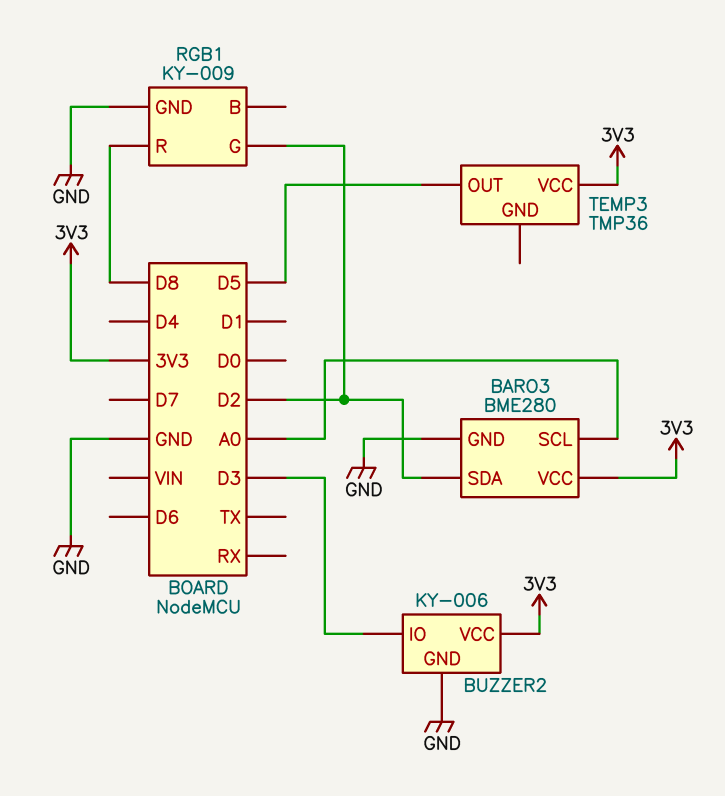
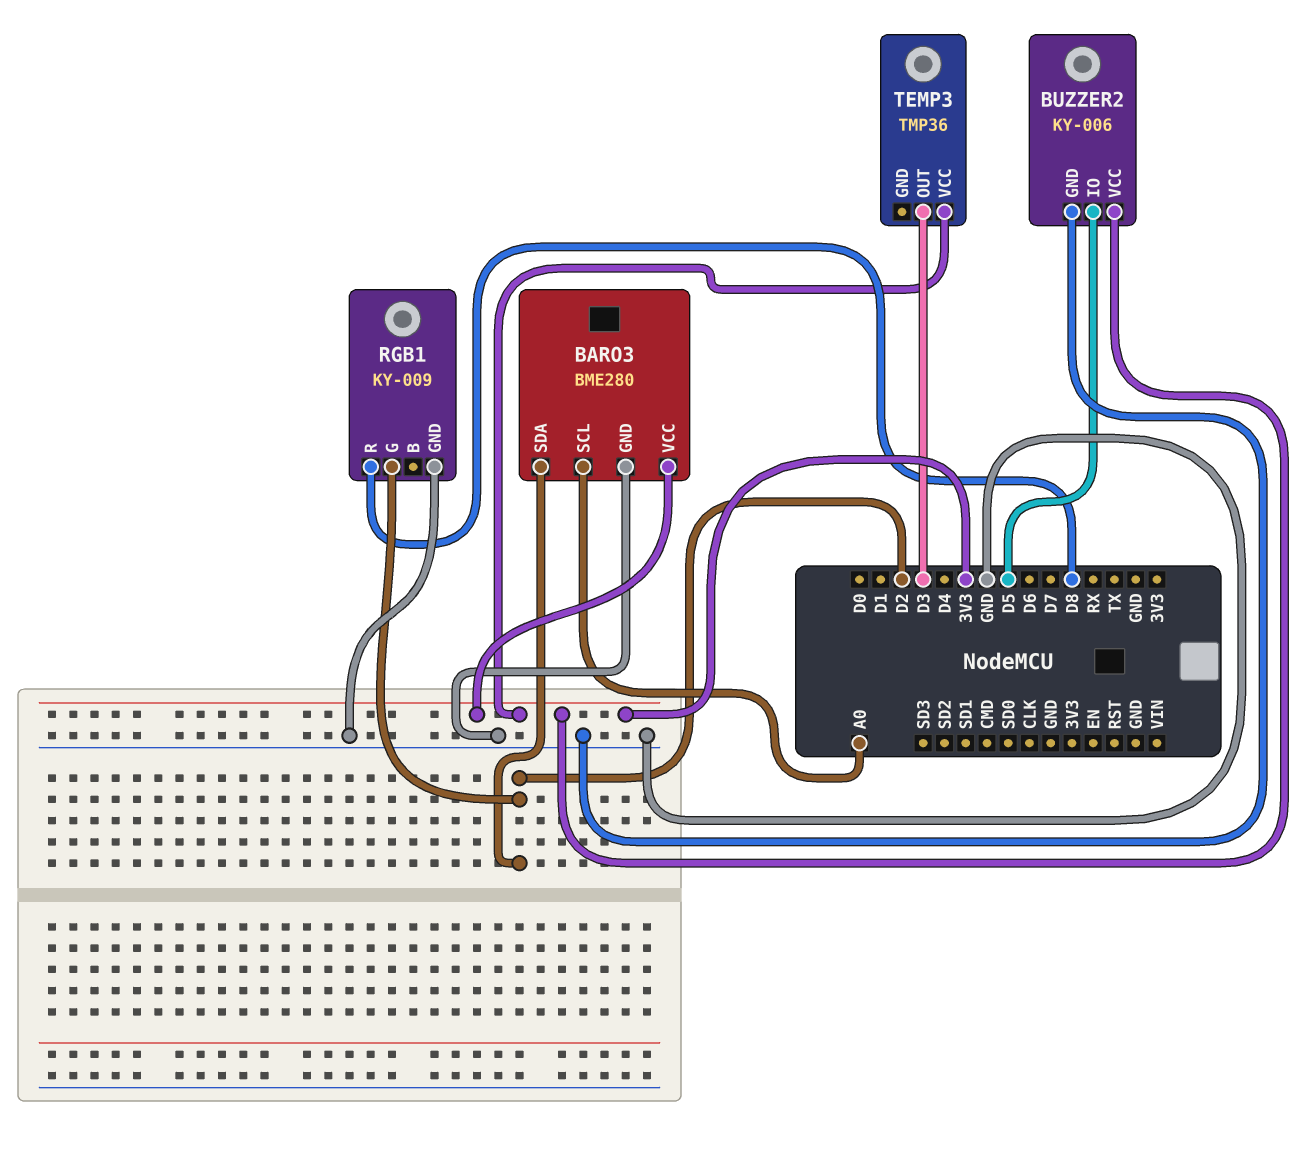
BUZZER2 pin IO: D3 -> D5
TEMP3 pin OUT: D5 -> D3

